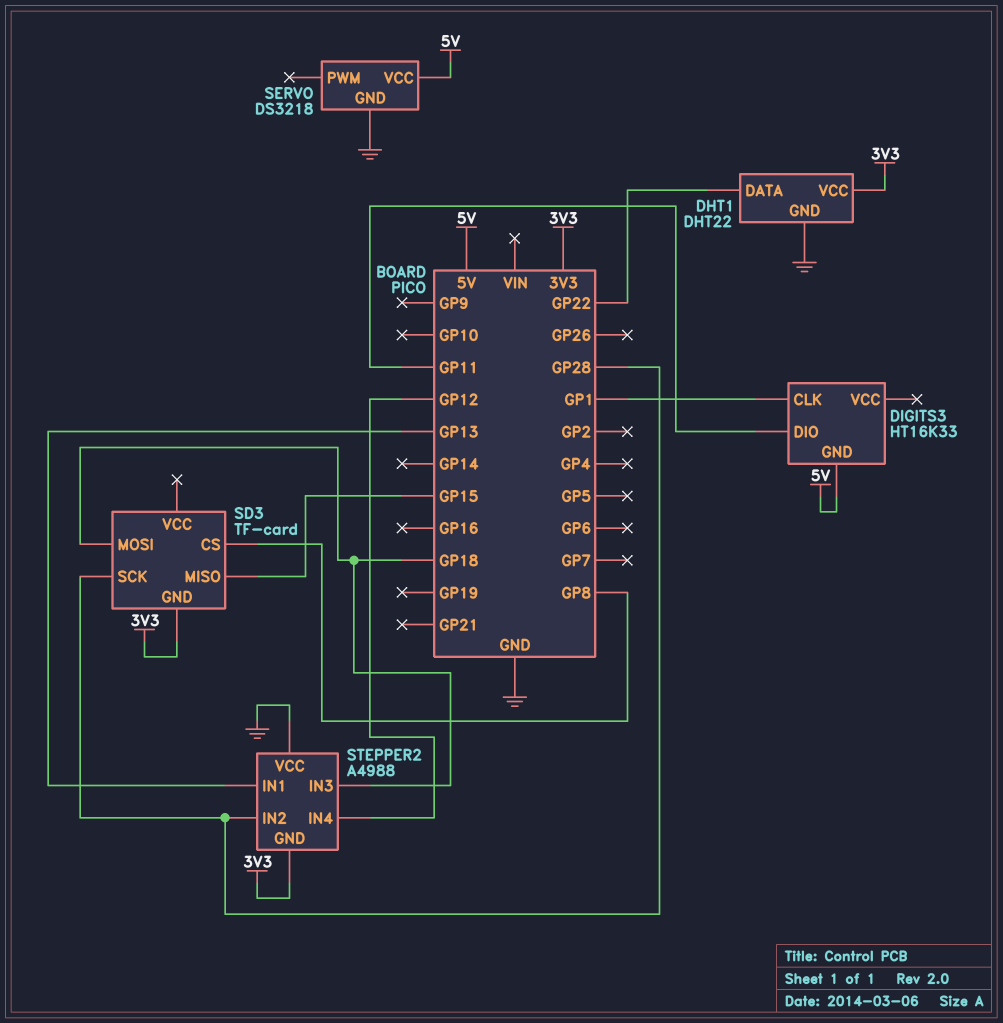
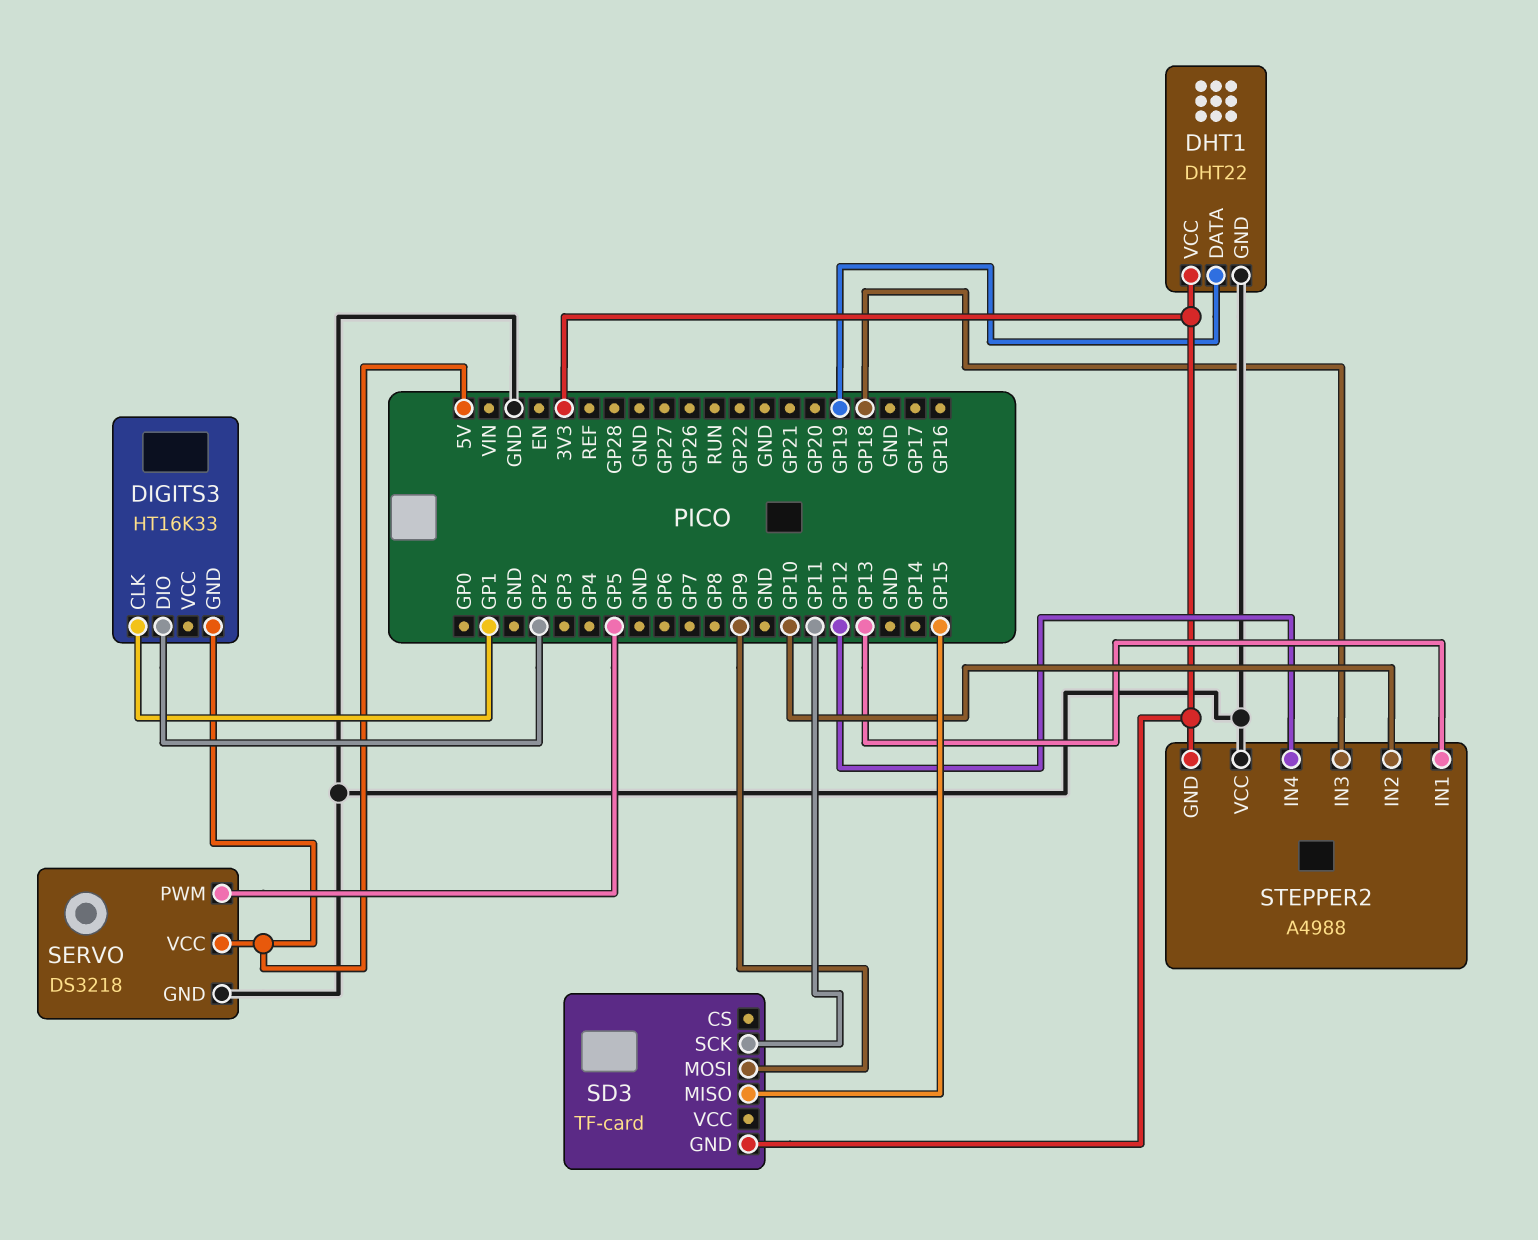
DHT1 pin DATA: GP22 -> GP19
DIGITS3 pin DIO: GP11 -> GP2
SD3 pin CS: GP8 -> none
SD3 pin MOSI: GP18 -> GP9
SD3 pin SCK: GP28 -> GP11
SERVO pin PWM: none -> GP5
STEPPER2 pin IN2: GP28 -> GP10

